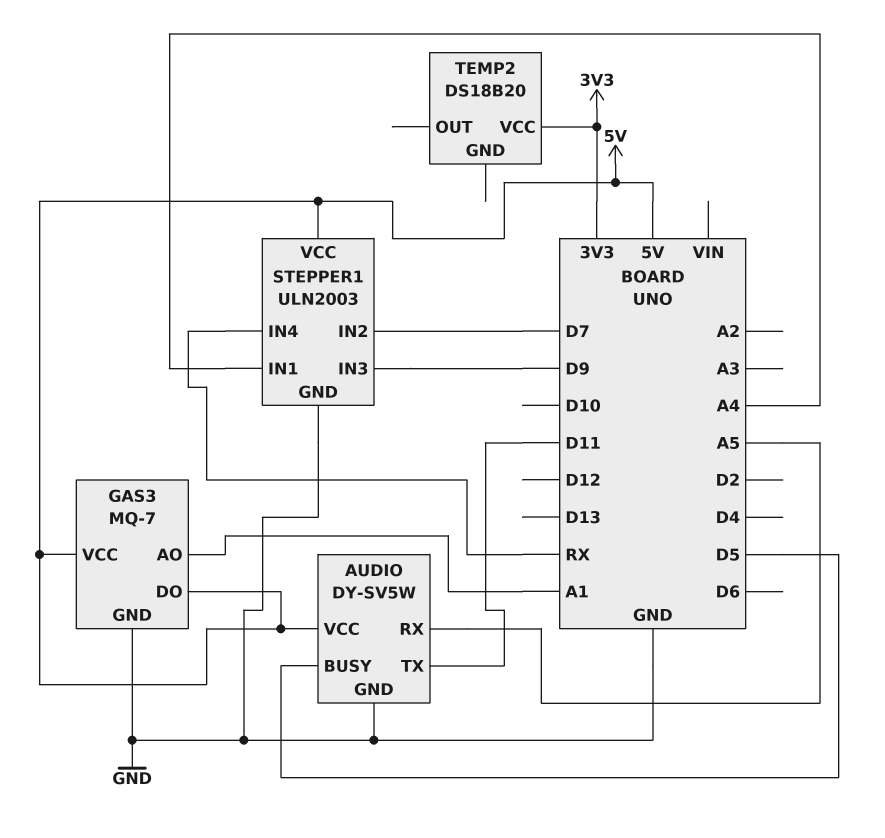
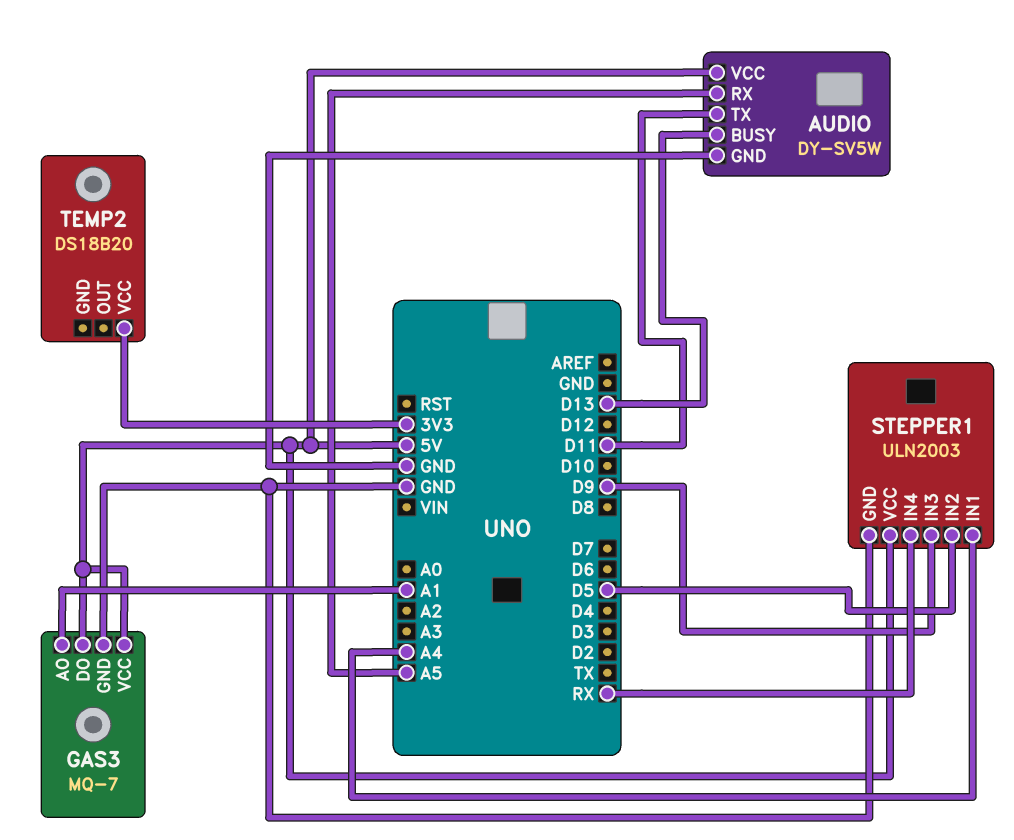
AUDIO pin BUSY: D5 -> D13
STEPPER1 pin IN2: D7 -> D5

